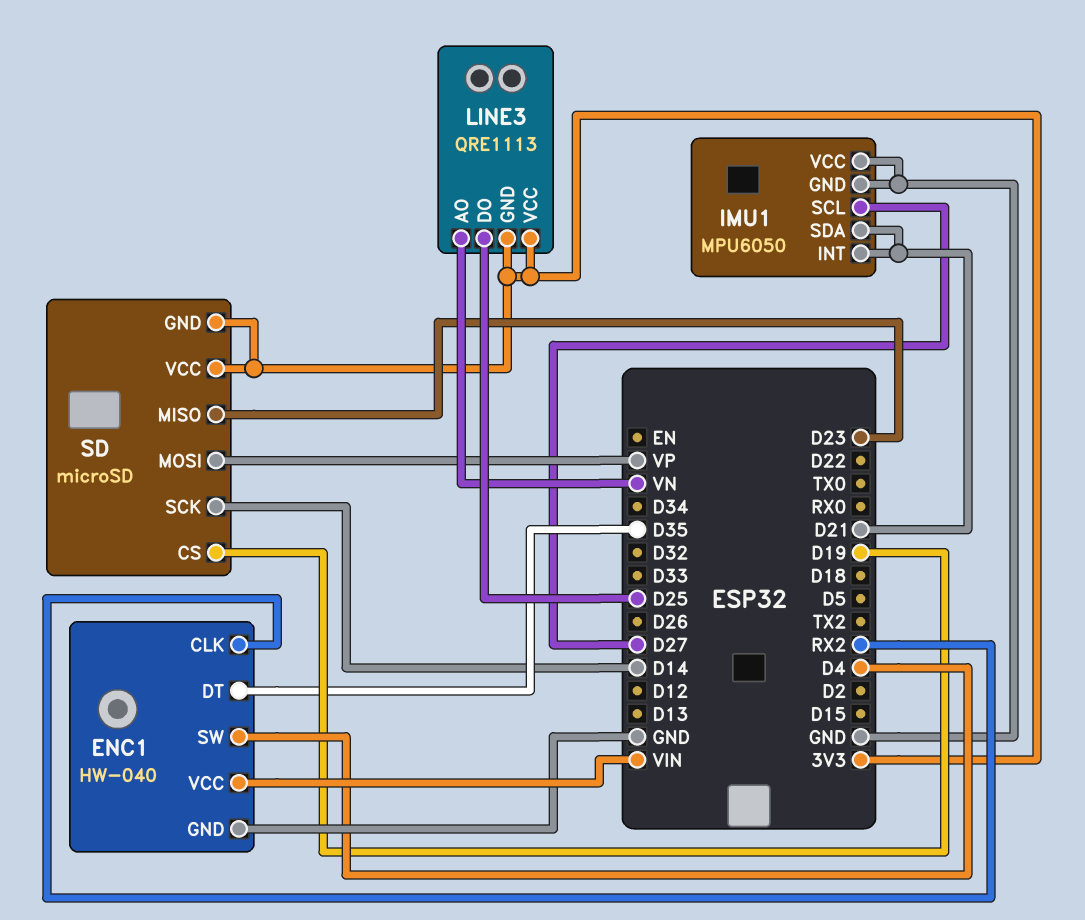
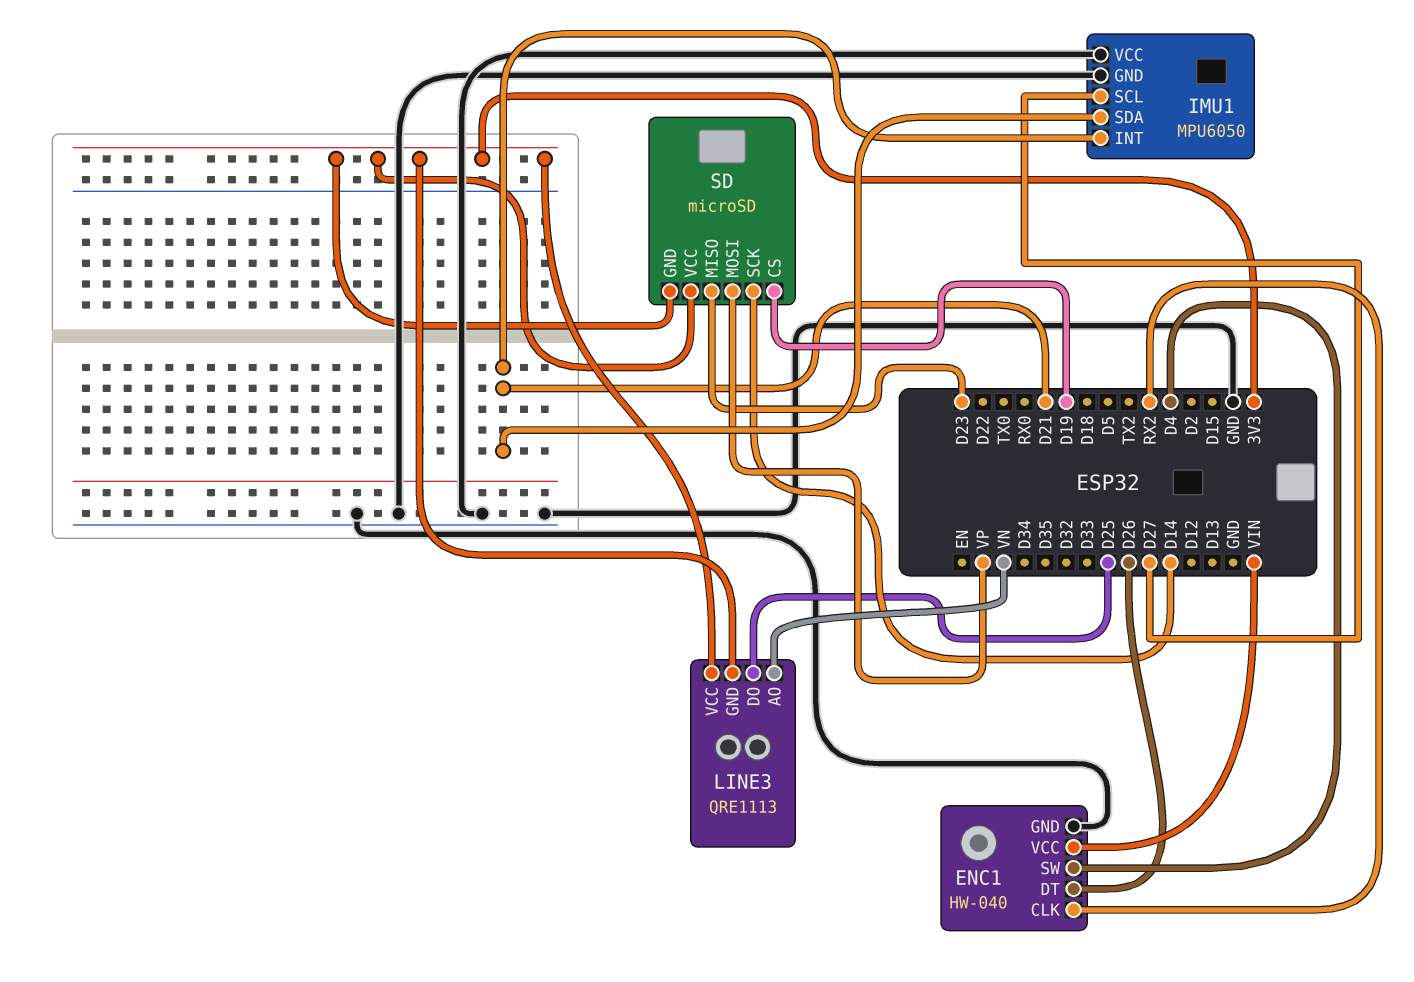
ENC1 pin DT: D35 -> D26

